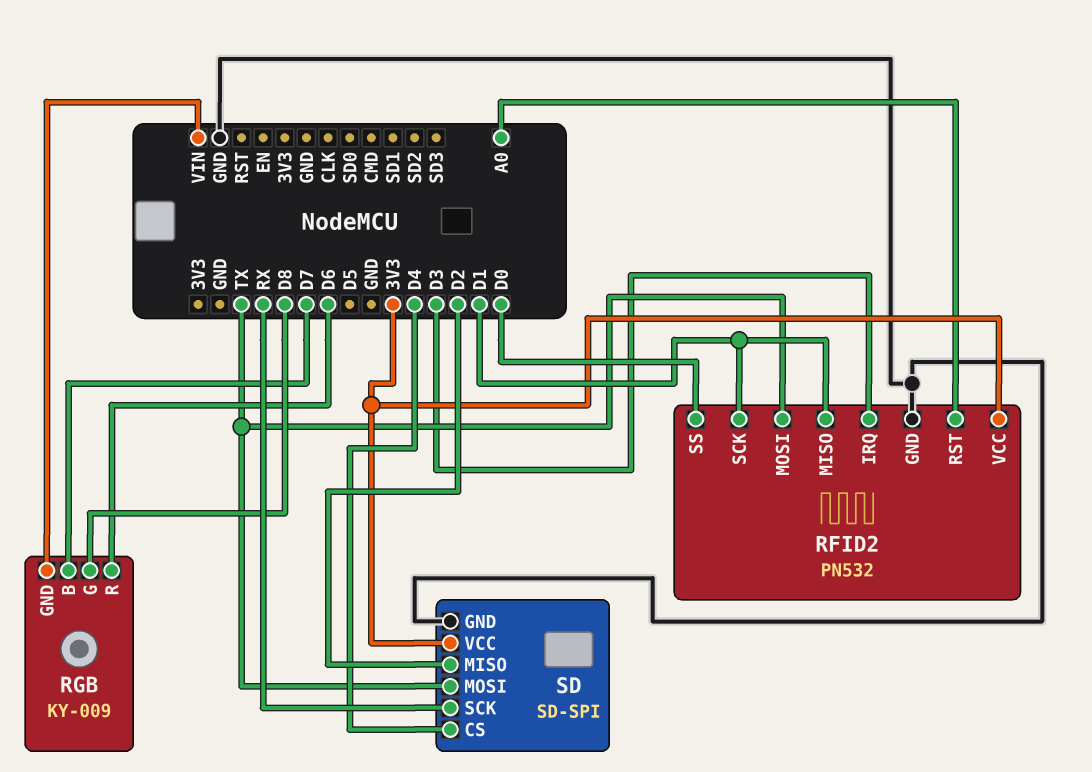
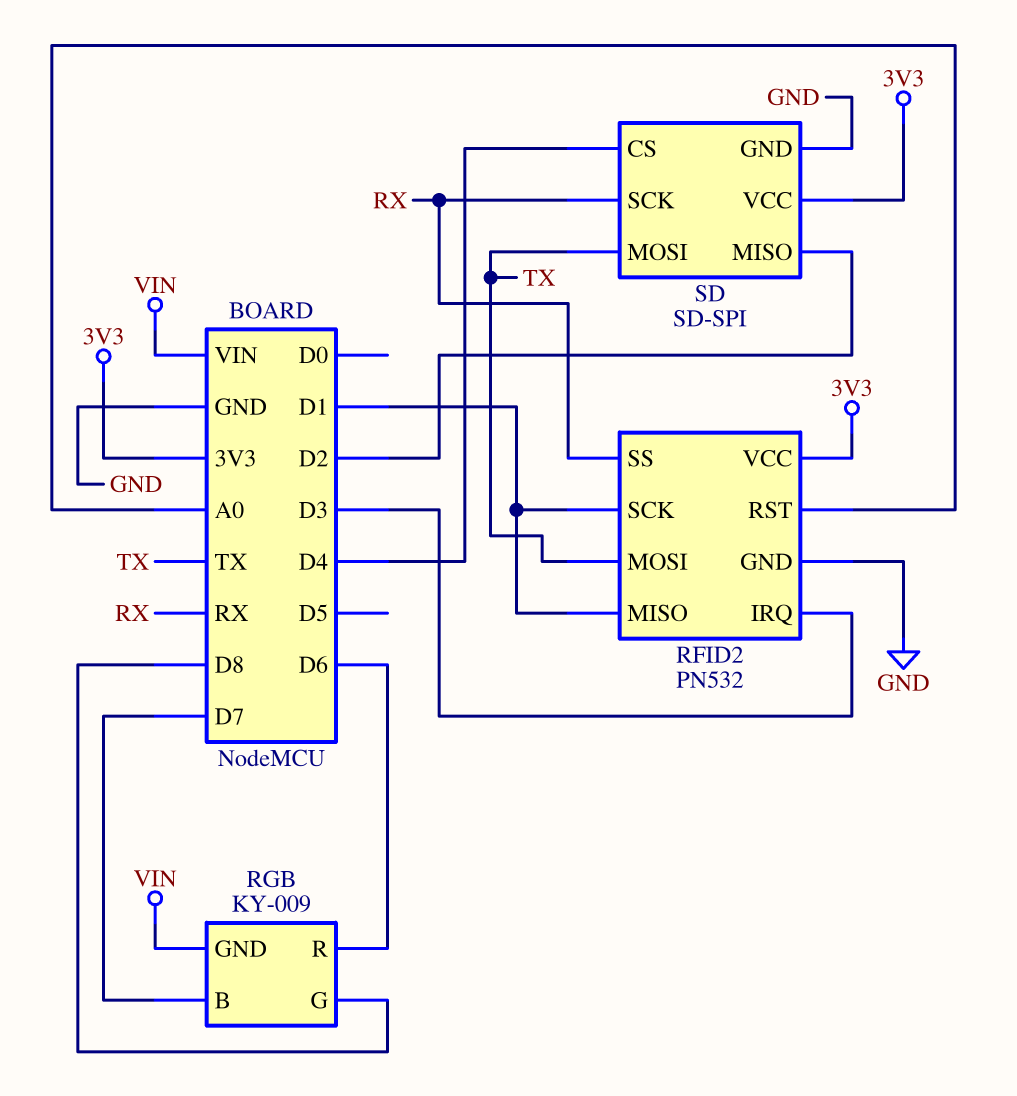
RFID2 pin SS: D0 -> RX

